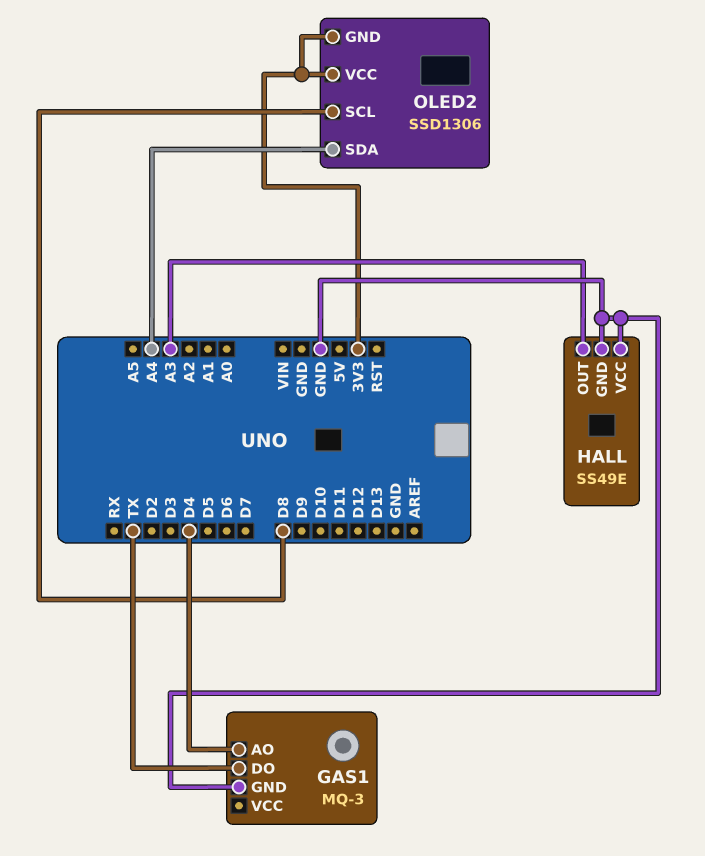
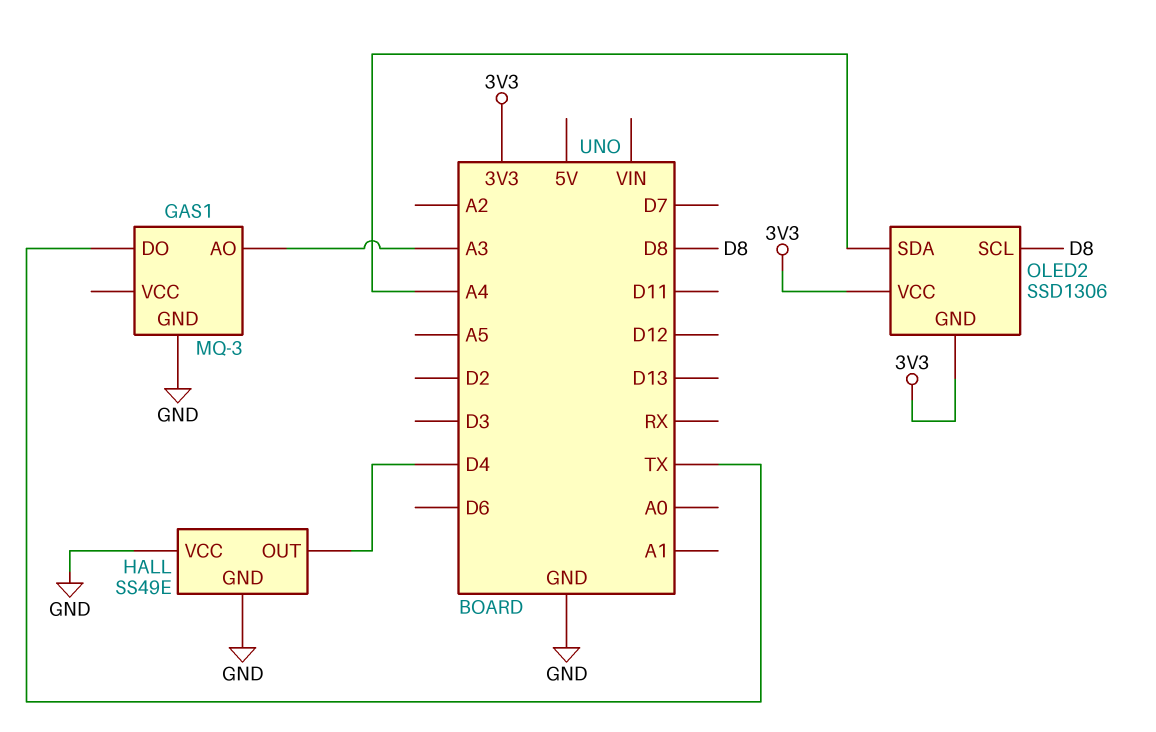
GAS1 pin AO: D4 -> A3
HALL pin OUT: A3 -> D4

